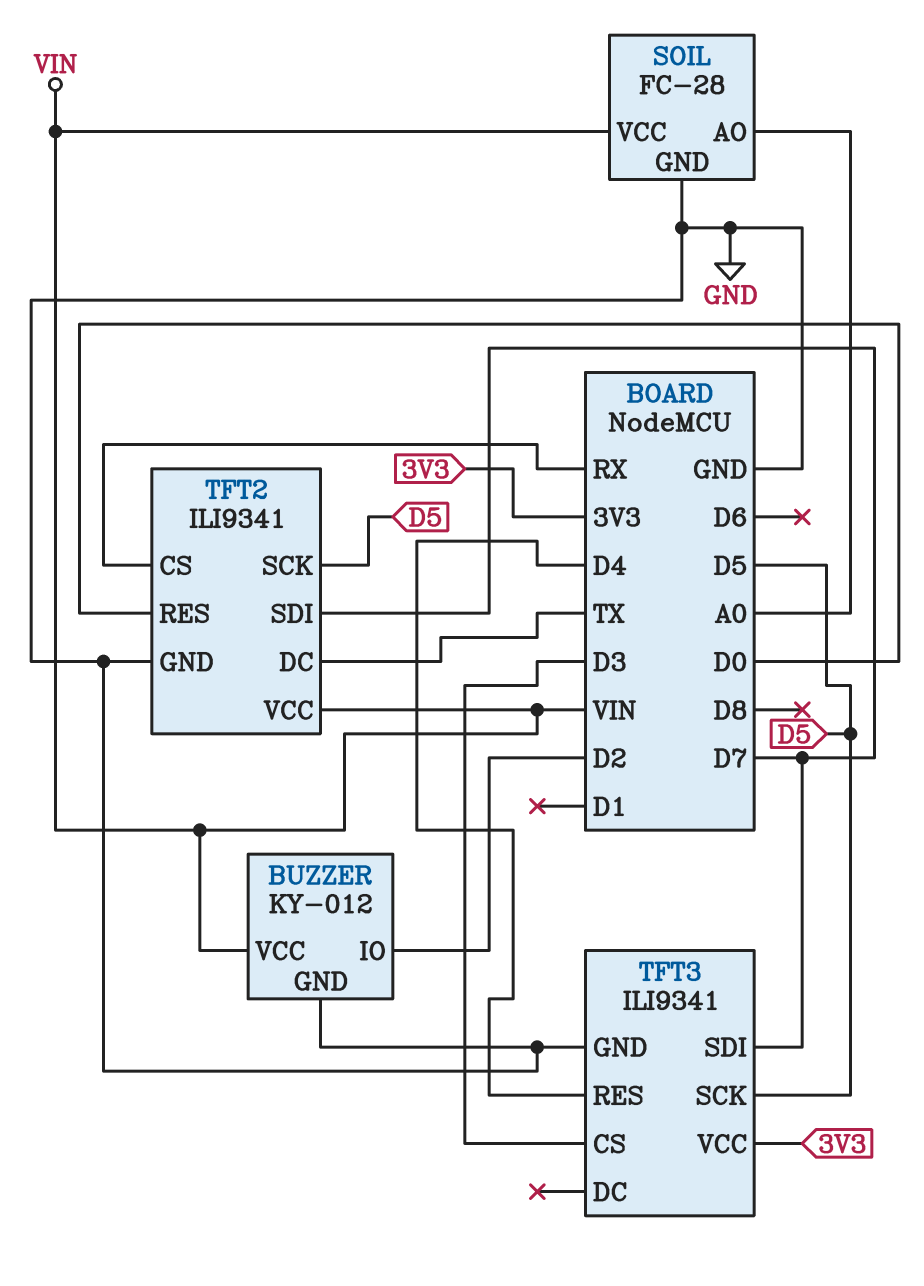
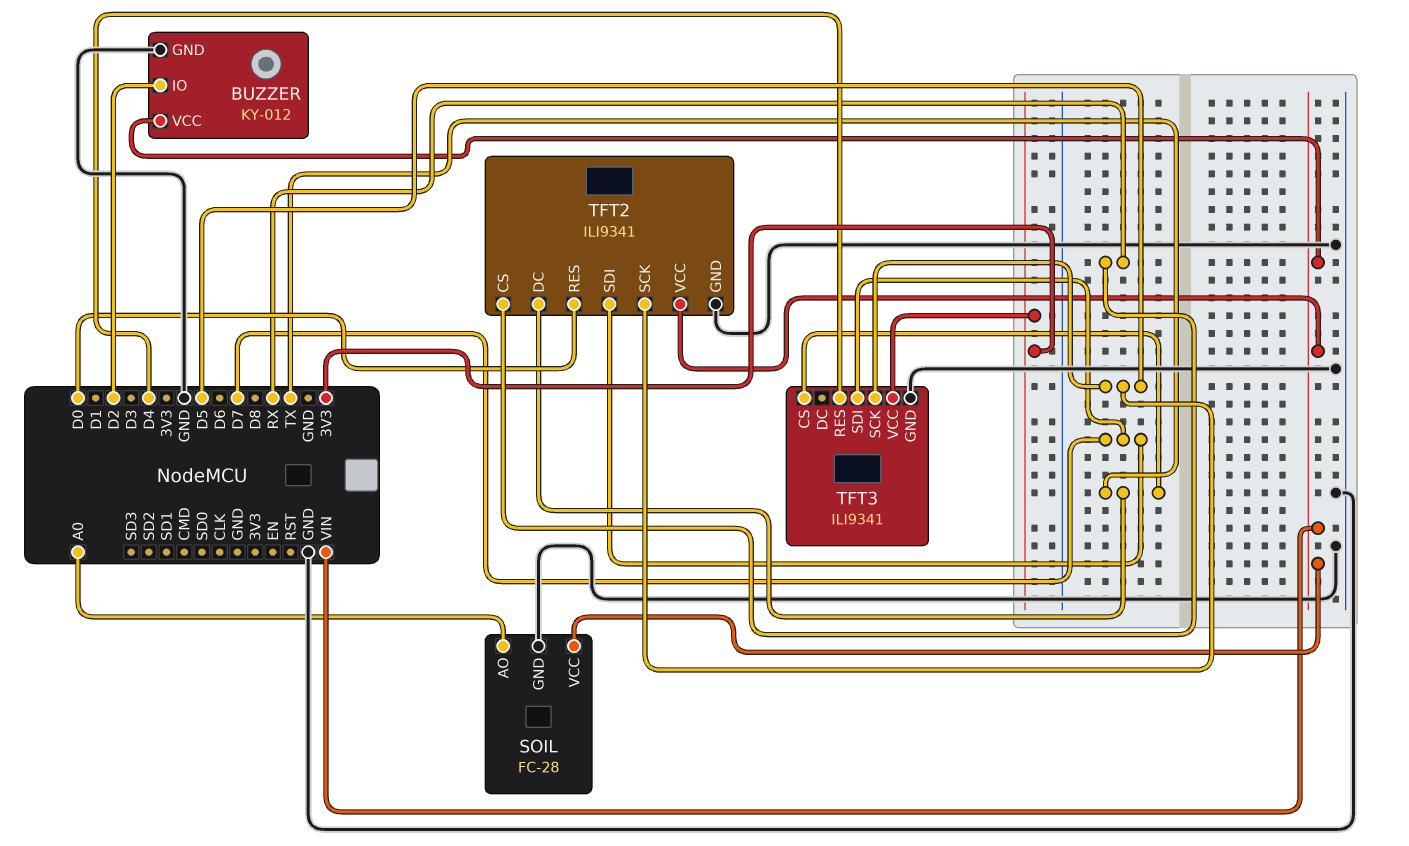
TFT3 pin CS: D3 -> TX

